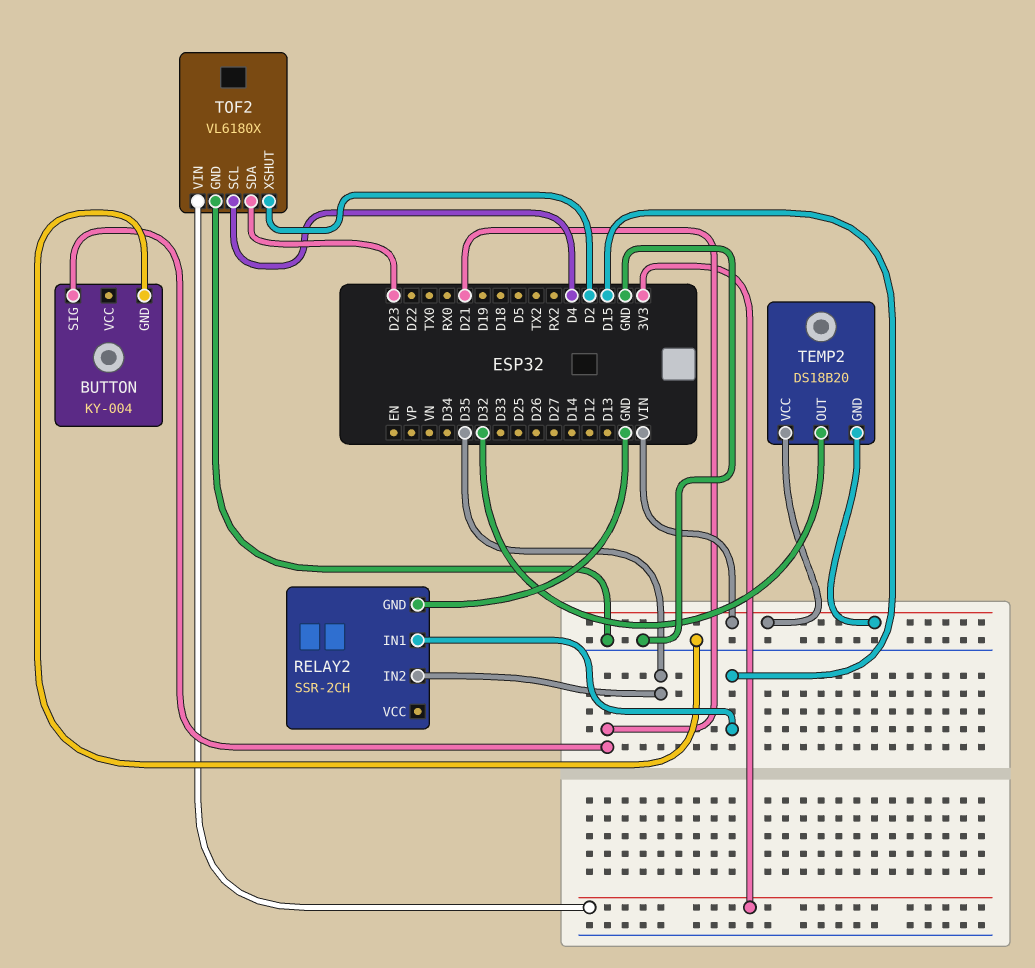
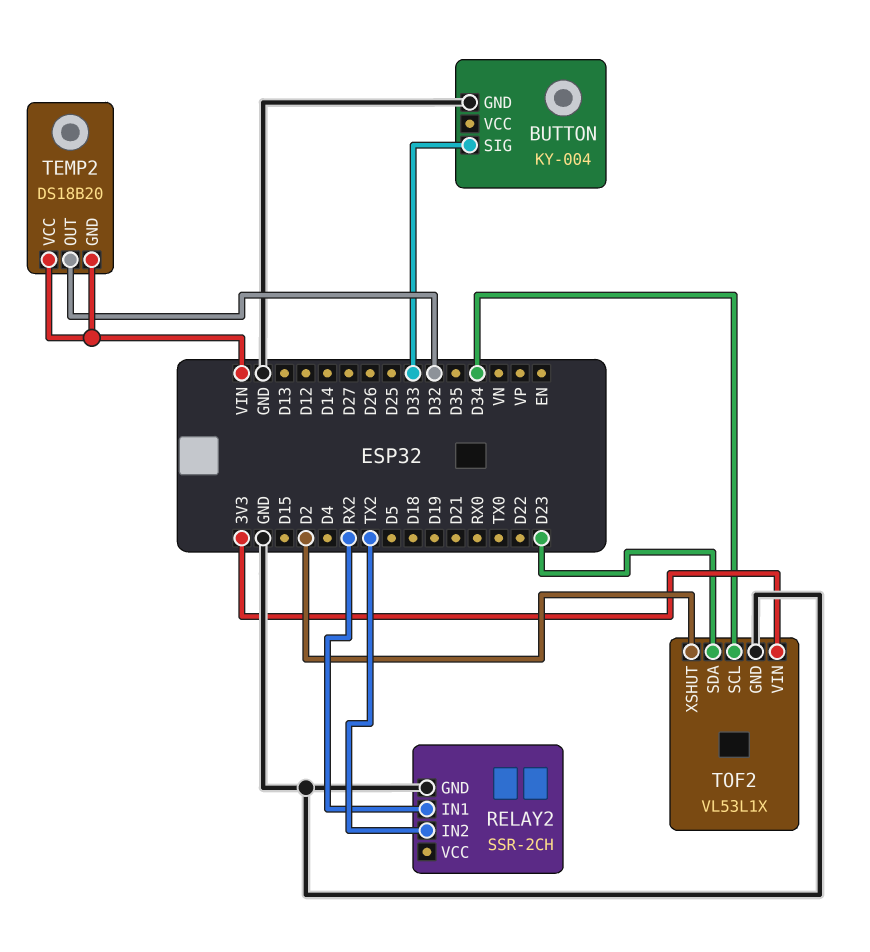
BUTTON pin SIG: D21 -> D33
RELAY2 pin IN1: D15 -> RX2
RELAY2 pin IN2: D35 -> TX2
TOF2: VL6180X -> VL53L1X
TOF2 pin SCL: D4 -> D34

